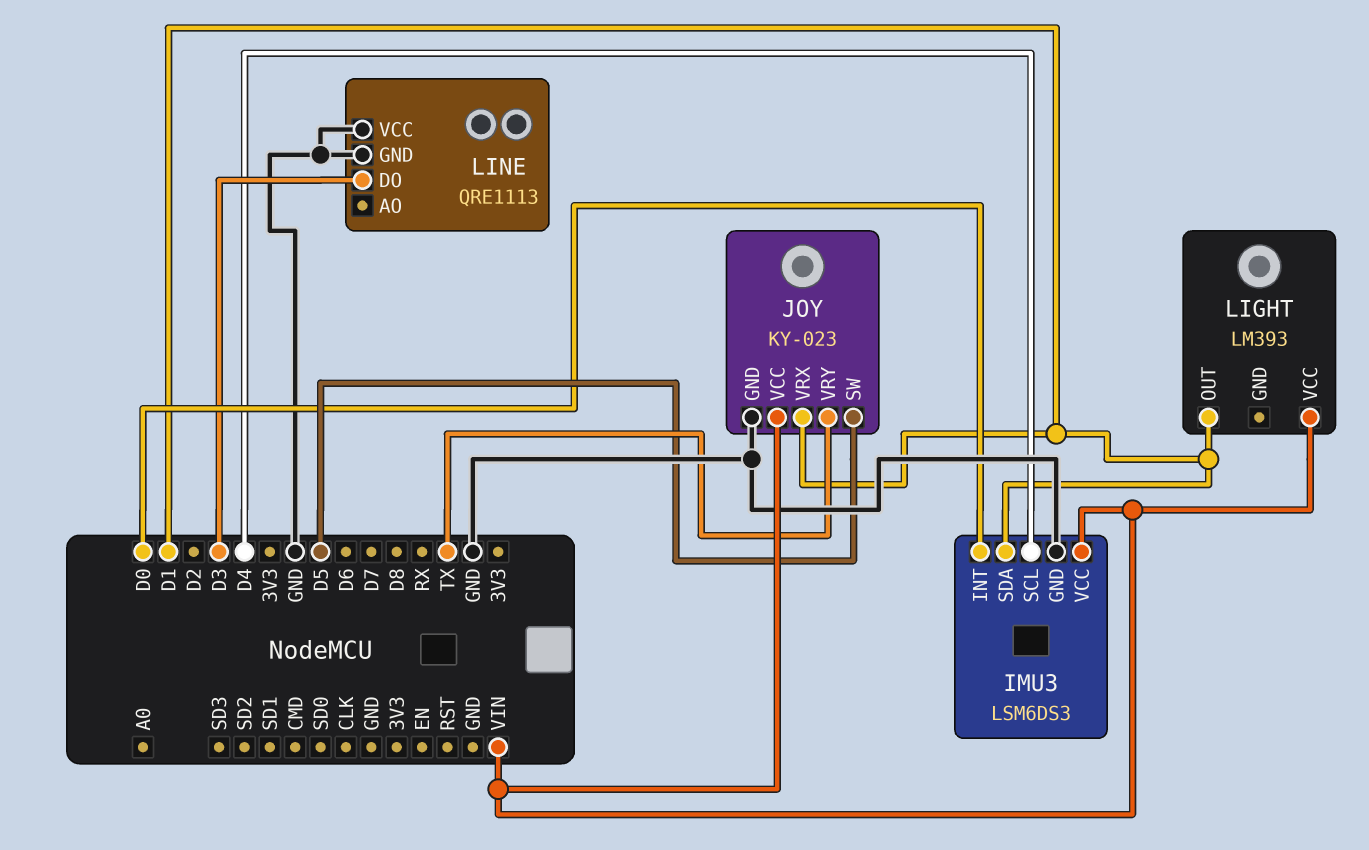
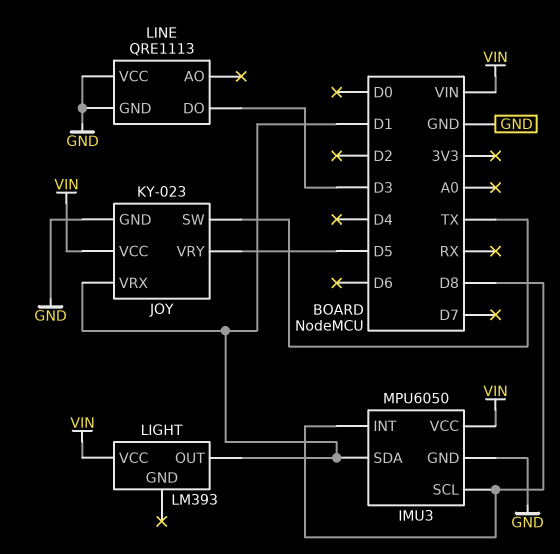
IMU3: LSM6DS3 -> MPU6050
IMU3 pin INT: D0 -> D8
IMU3 pin SCL: D4 -> D8
JOY pin SW: D5 -> TX
JOY pin VRY: TX -> D5

